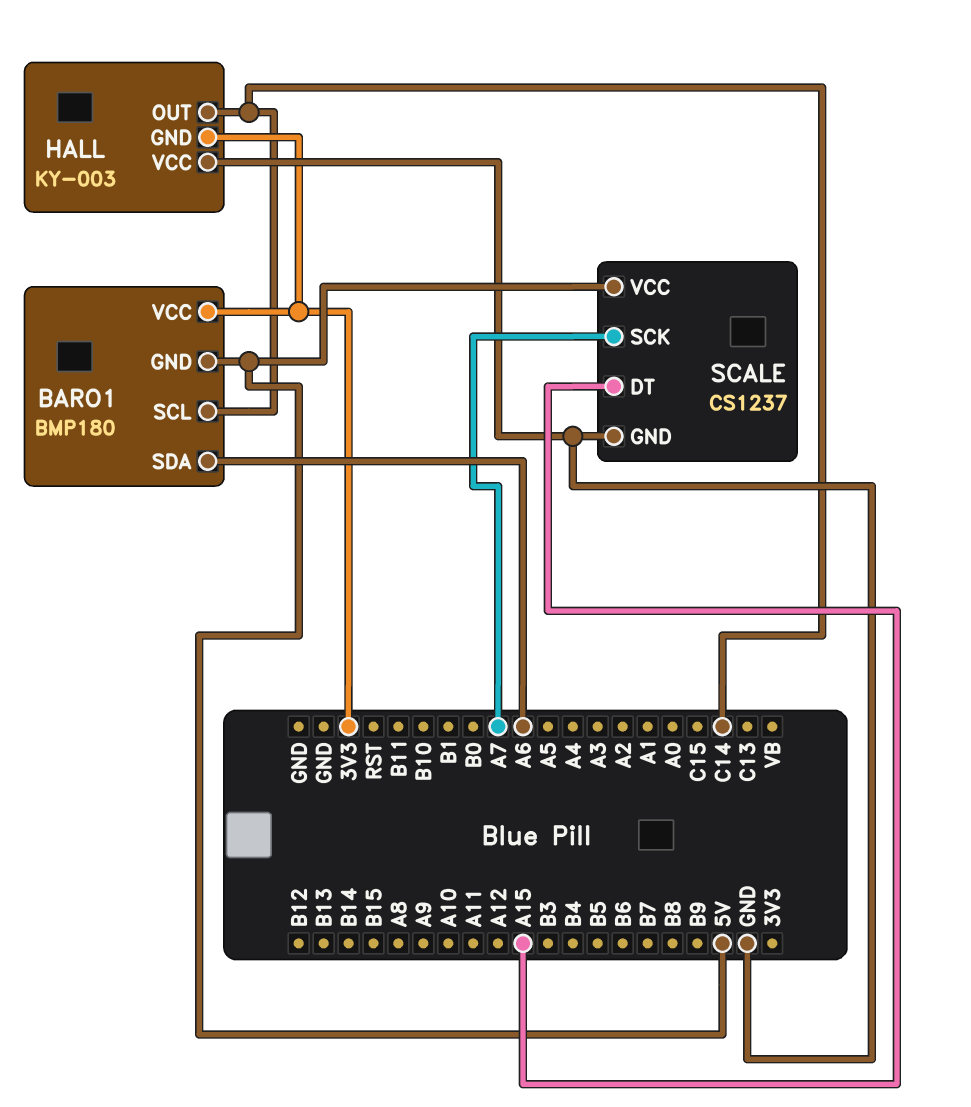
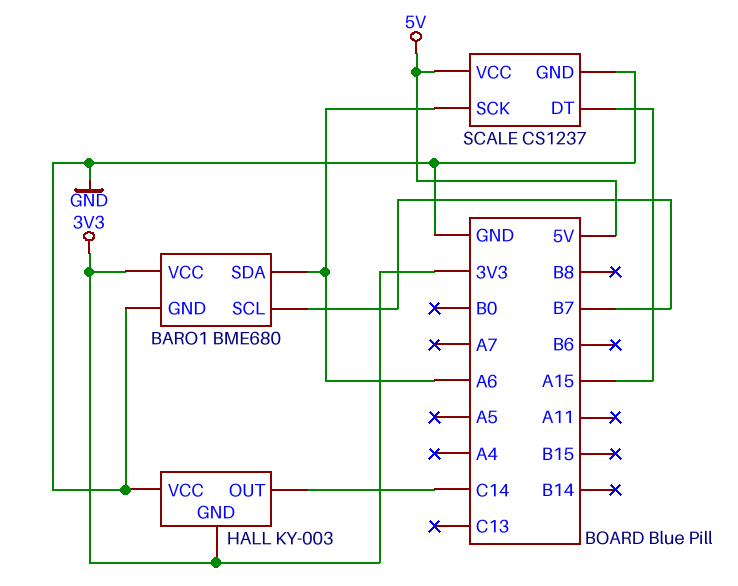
BARO1: BMP180 -> BME680
BARO1 pin GND: 5V -> GND
BARO1 pin SCL: C14 -> B7
SCALE pin SCK: A7 -> A6

